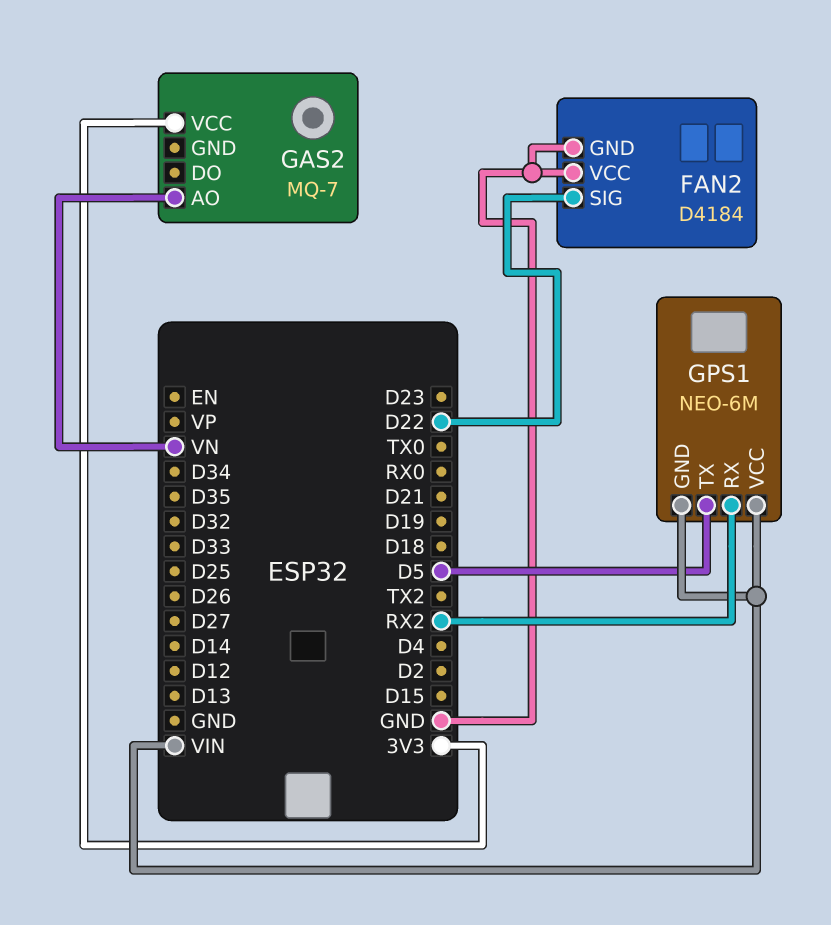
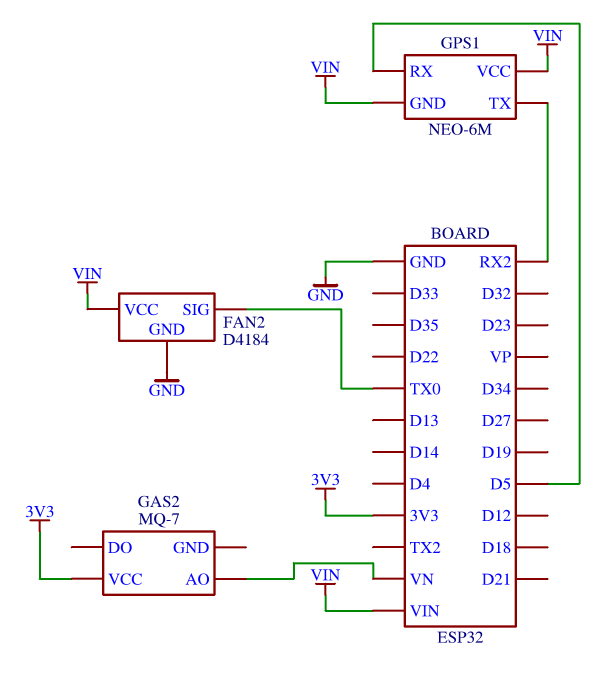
FAN2 pin SIG: D22 -> TX0
FAN2 pin VCC: GND -> VIN
GPS1 pin RX: RX2 -> D5
GPS1 pin TX: D5 -> RX2

